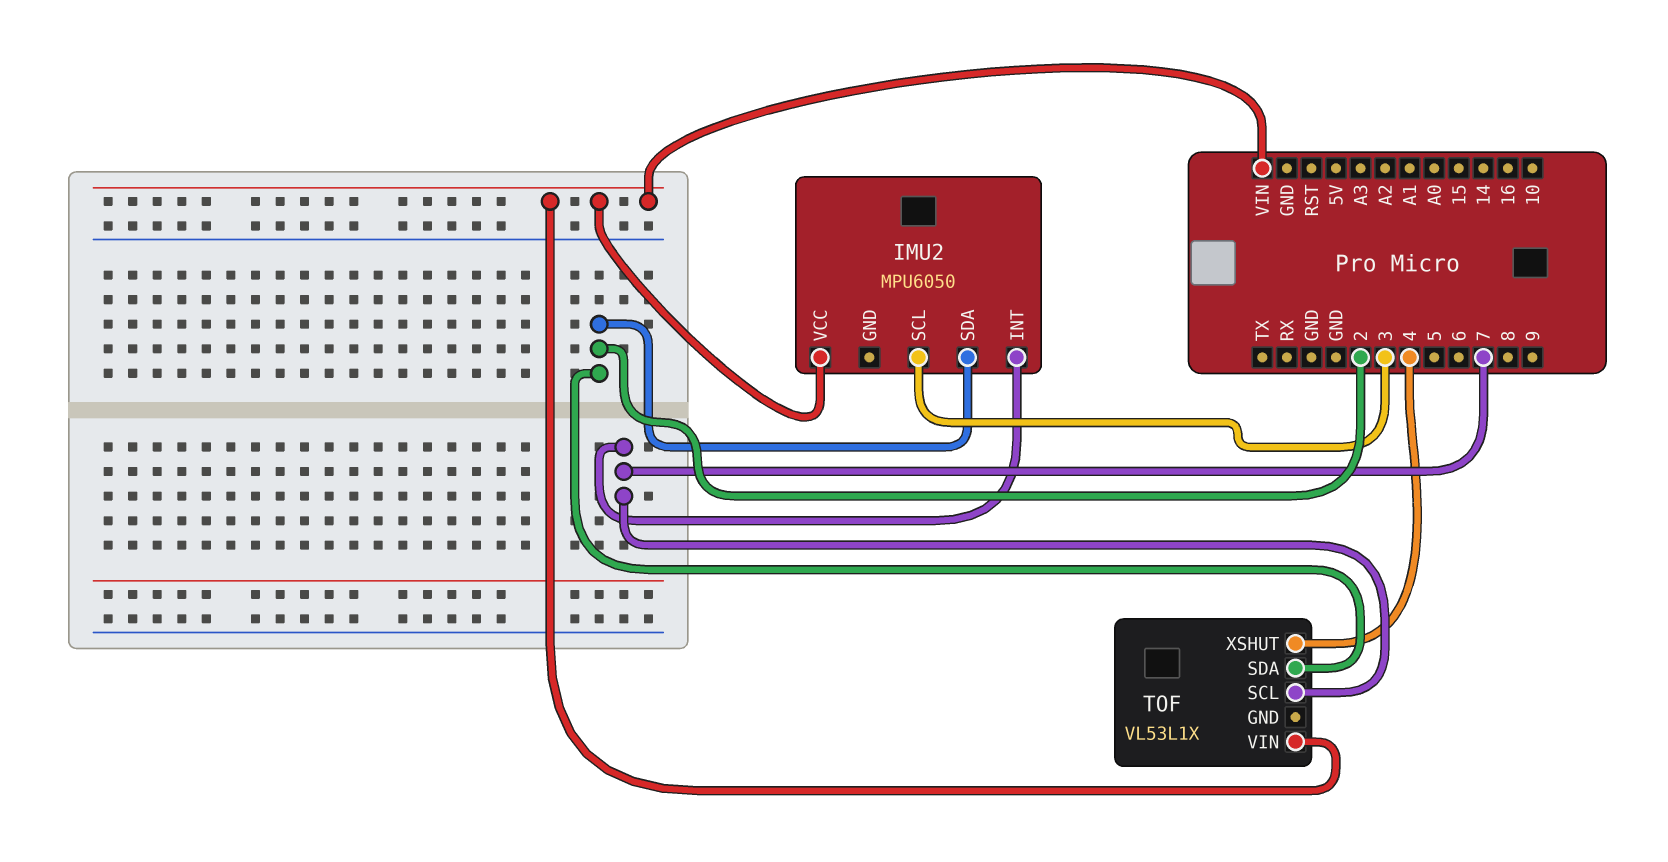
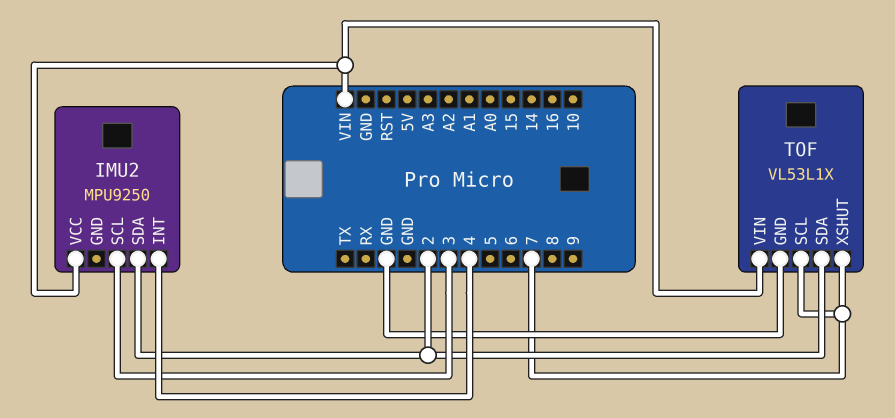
IMU2: MPU6050 -> MPU9250
IMU2 pin INT: 7 -> 4
TOF pin GND: none -> GND
TOF pin XSHUT: 4 -> 7

